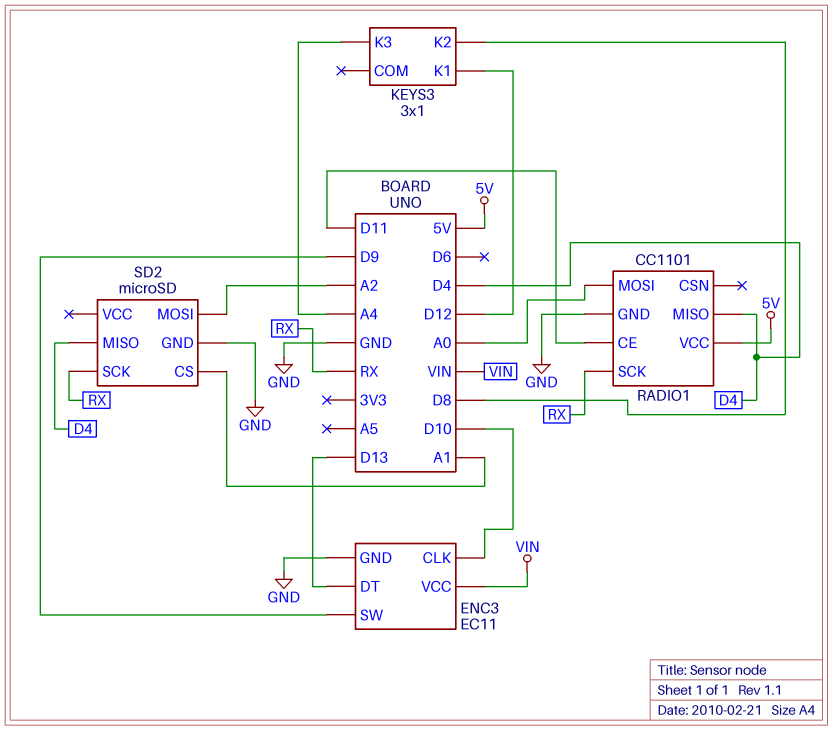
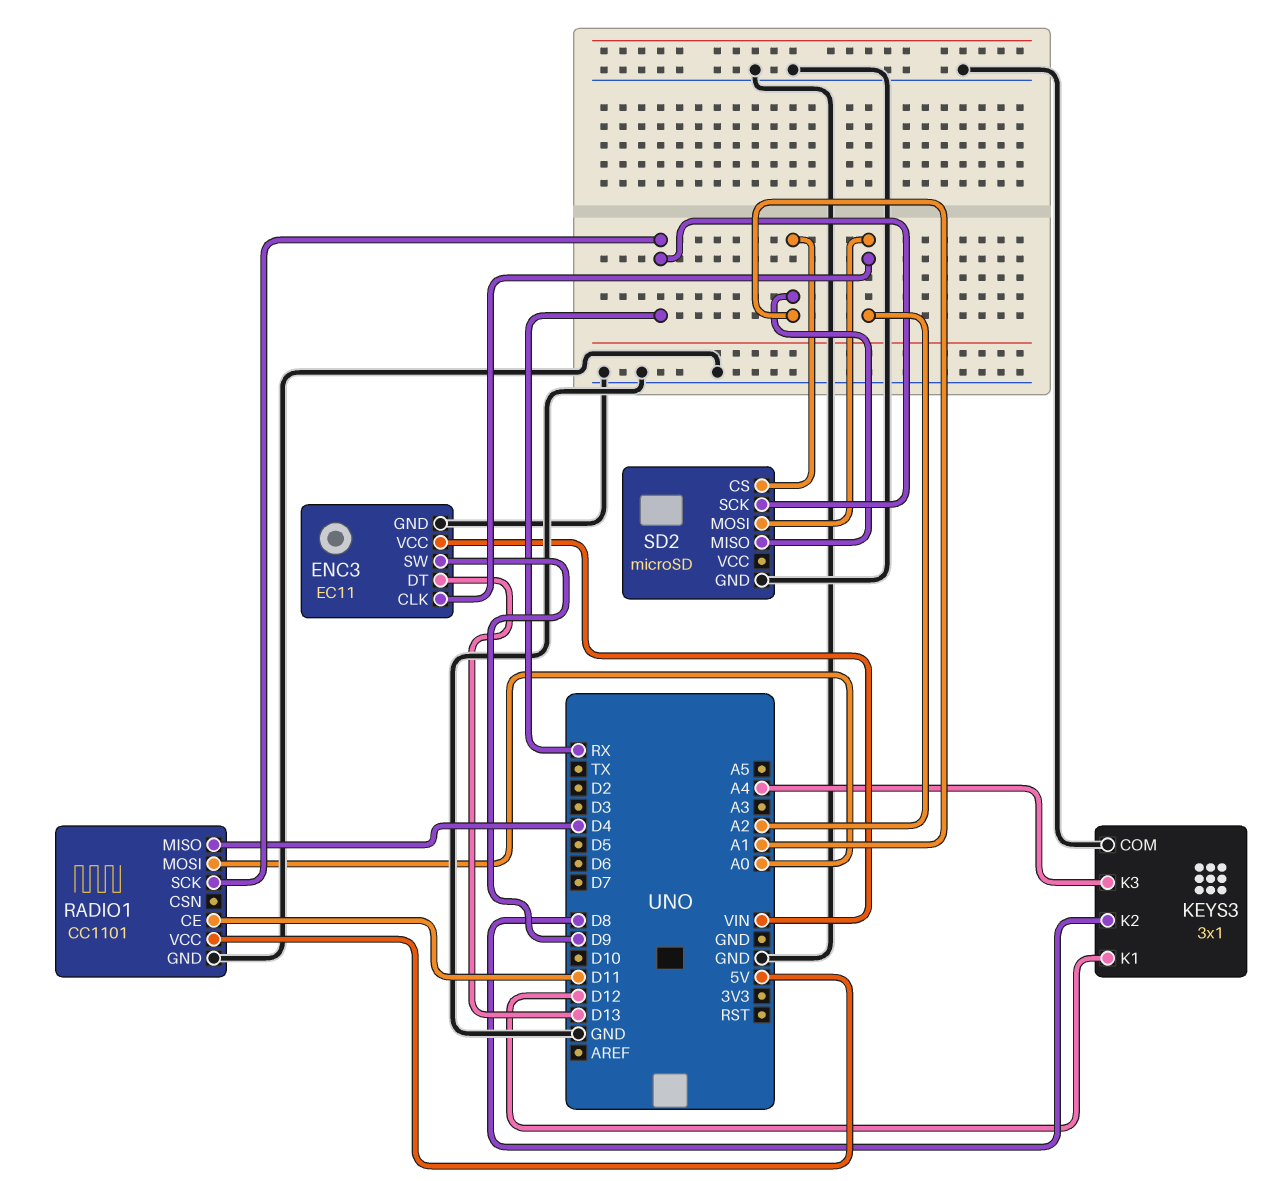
ENC3 pin CLK: D10 -> A2
KEYS3 pin COM: none -> GND
SD2 pin MISO: D4 -> A1

